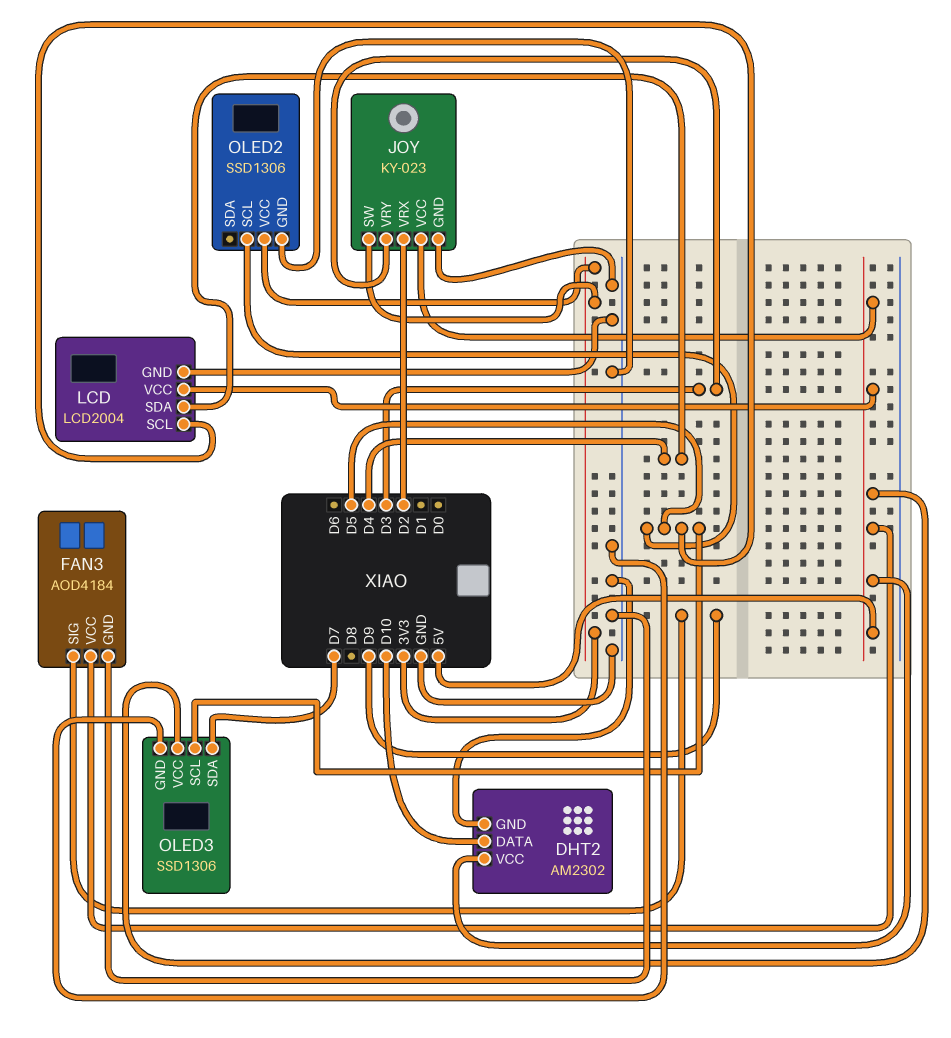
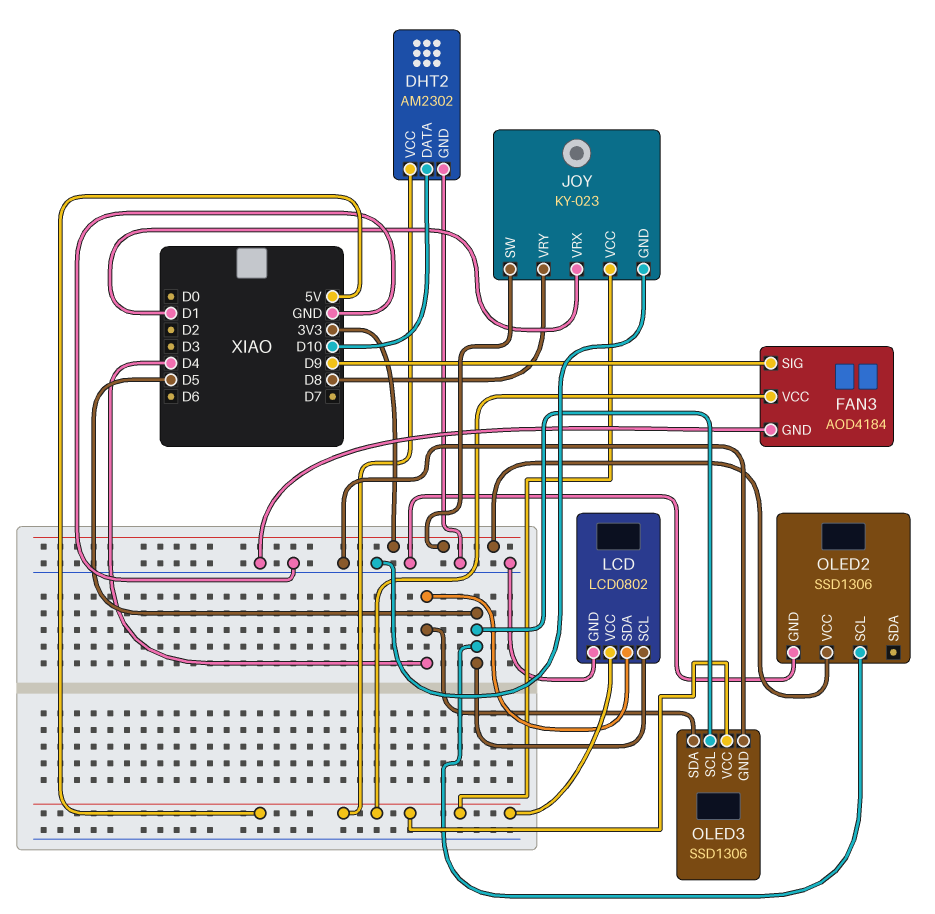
JOY pin VRX: D2 -> D1
JOY pin VRY: D3 -> D8
LCD: LCD2004 -> LCD0802
OLED3 pin SDA: D7 -> D4

